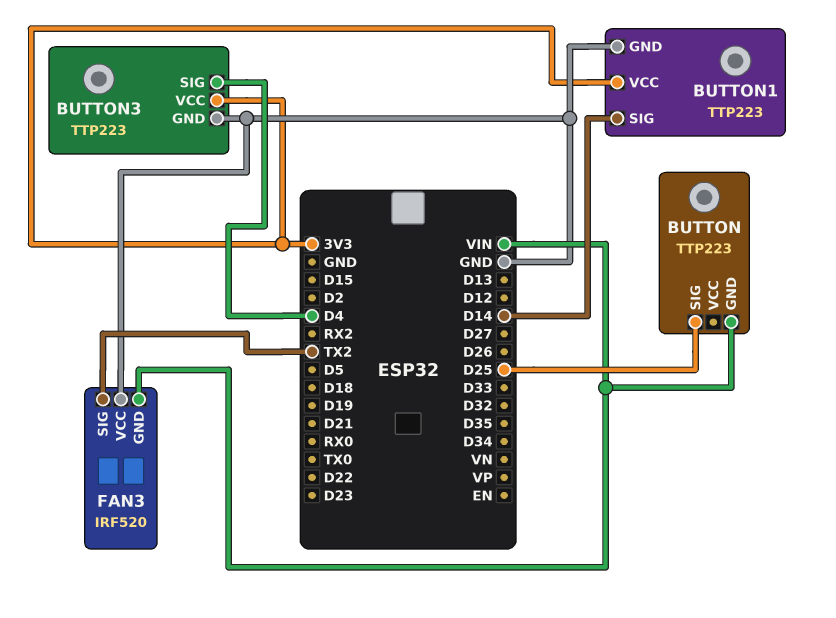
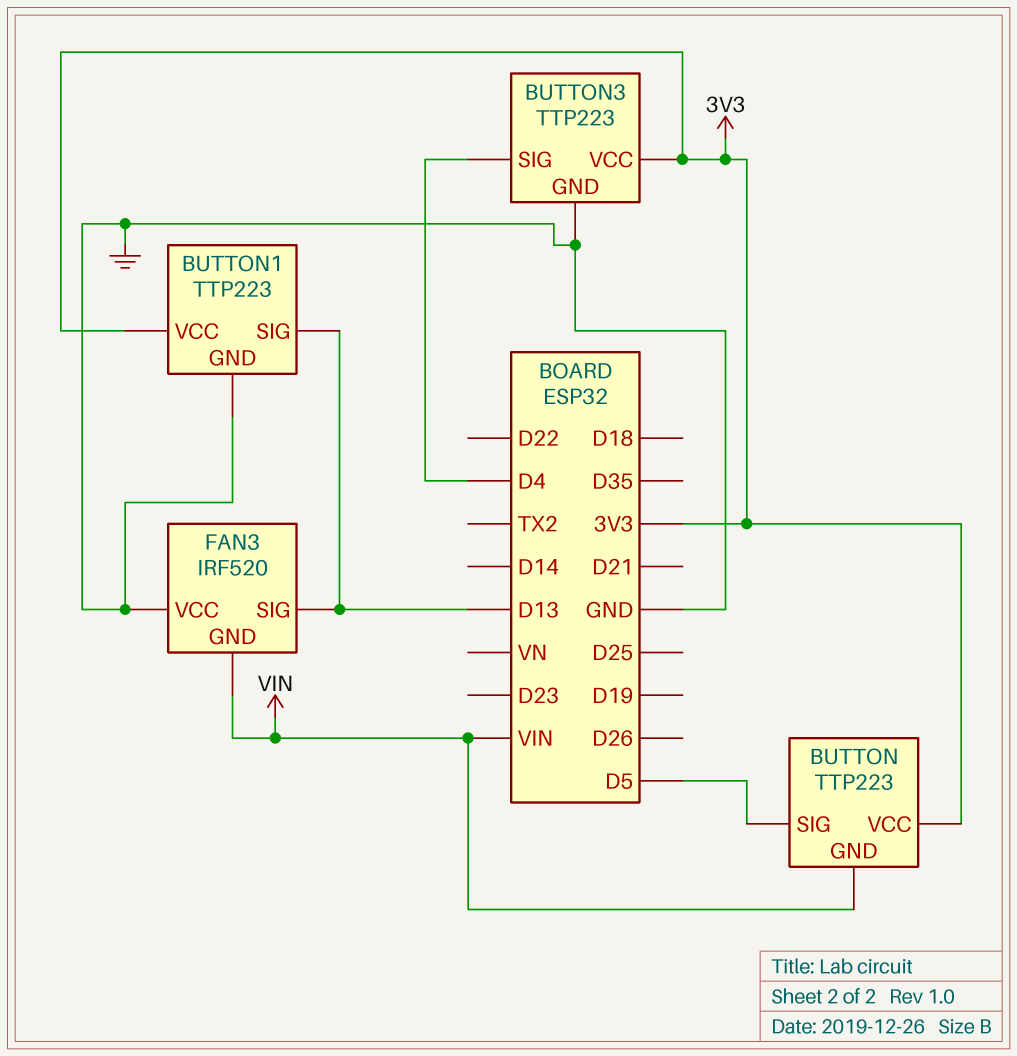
BUTTON pin SIG: D25 -> D5
BUTTON pin VCC: none -> 3V3
BUTTON1 pin SIG: D14 -> D13
FAN3 pin SIG: TX2 -> D13

